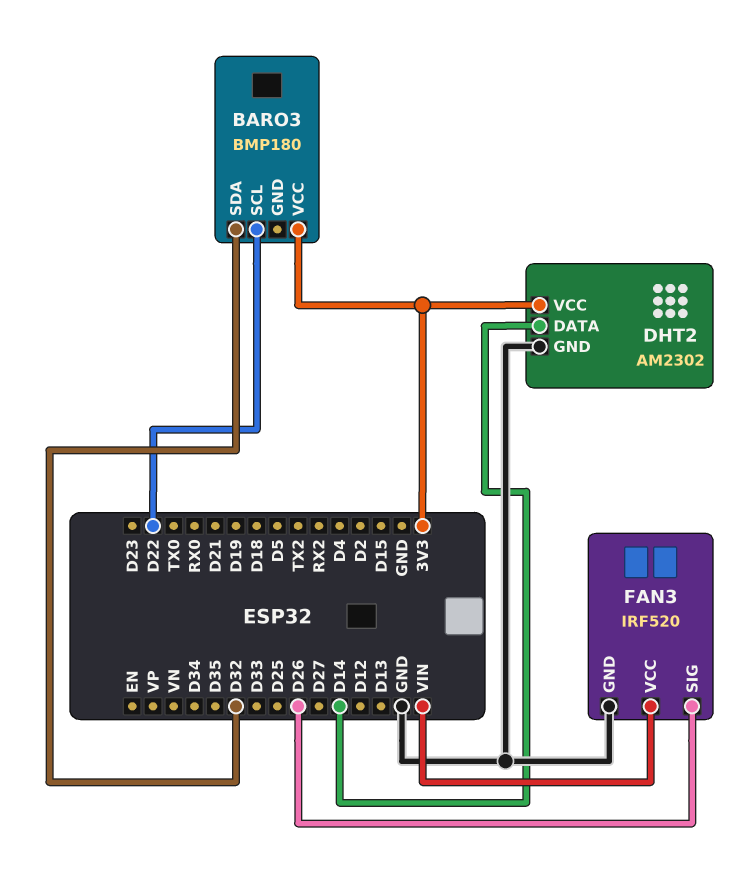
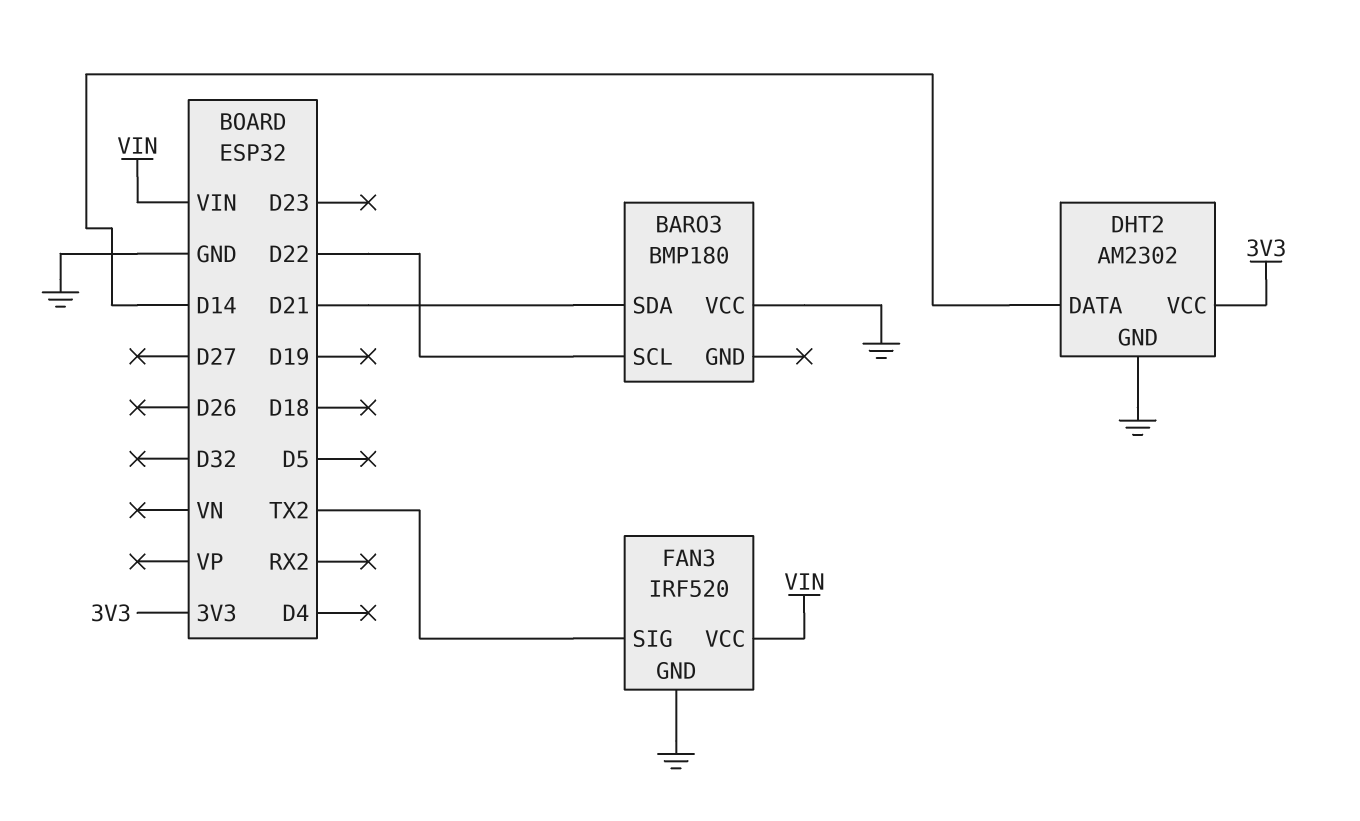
BARO3 pin SDA: D32 -> D21
BARO3 pin VCC: 3V3 -> GND
FAN3 pin SIG: D26 -> TX2

